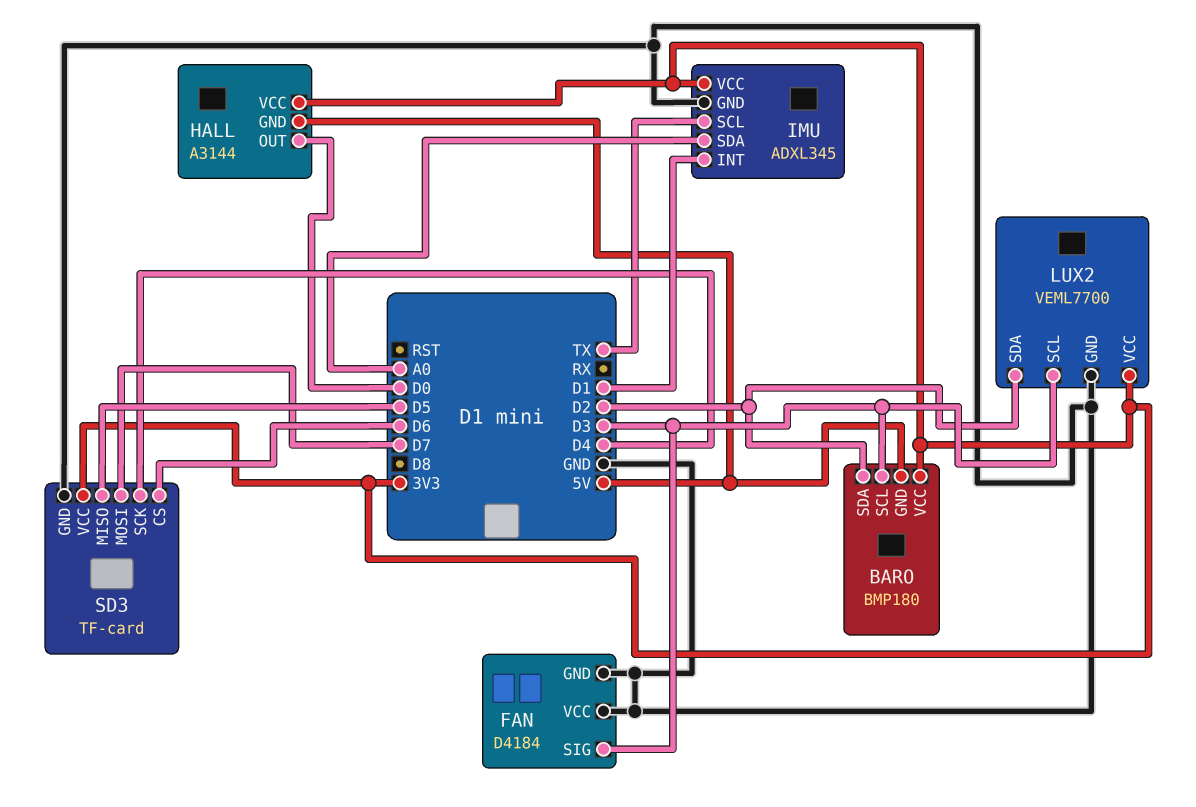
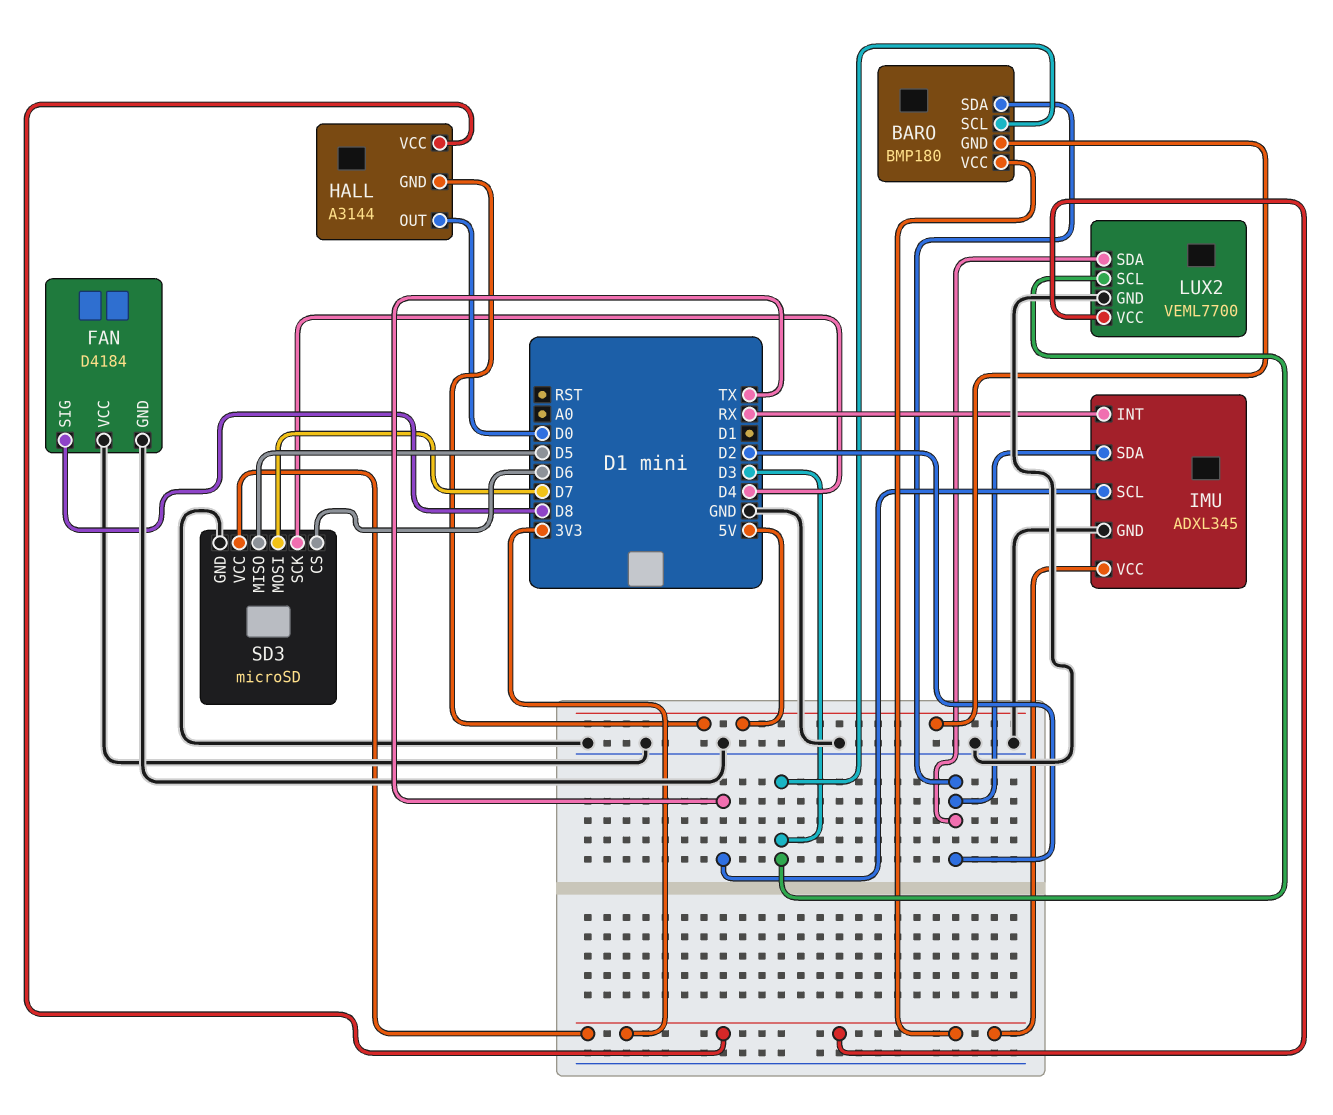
FAN pin SIG: D3 -> D8
IMU pin INT: D1 -> RX
IMU pin SDA: A0 -> D2
SD3: TF-card -> microSD

